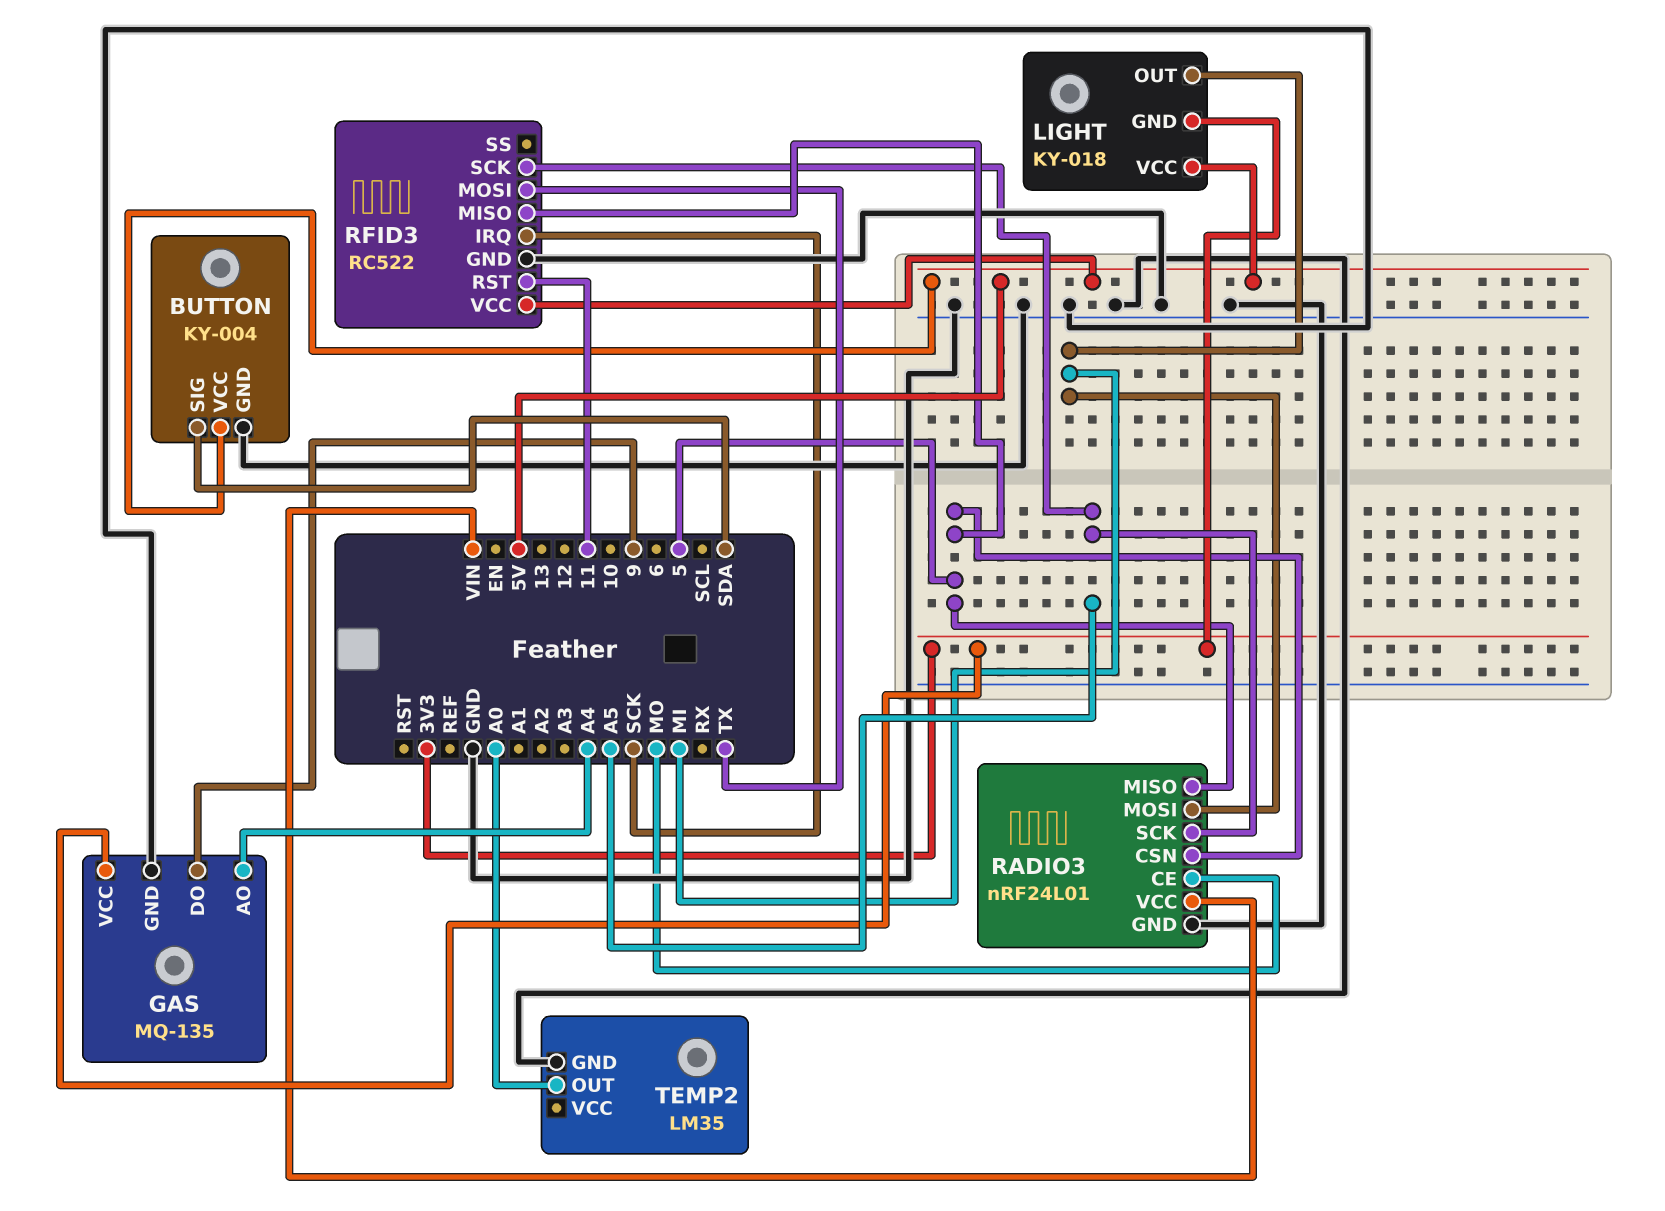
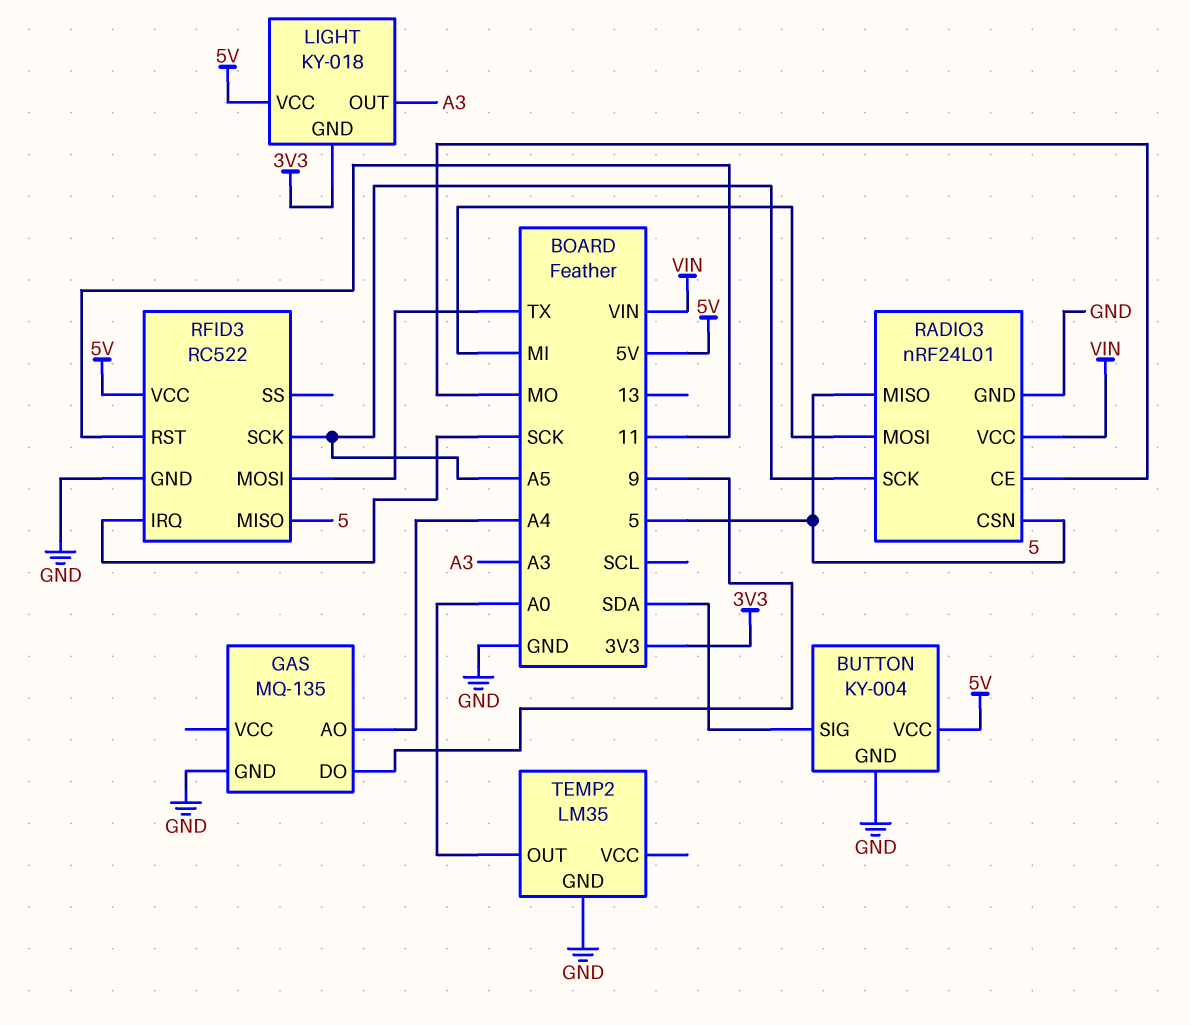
GAS pin VCC: 3V3 -> none
LIGHT pin OUT: MI -> A3

